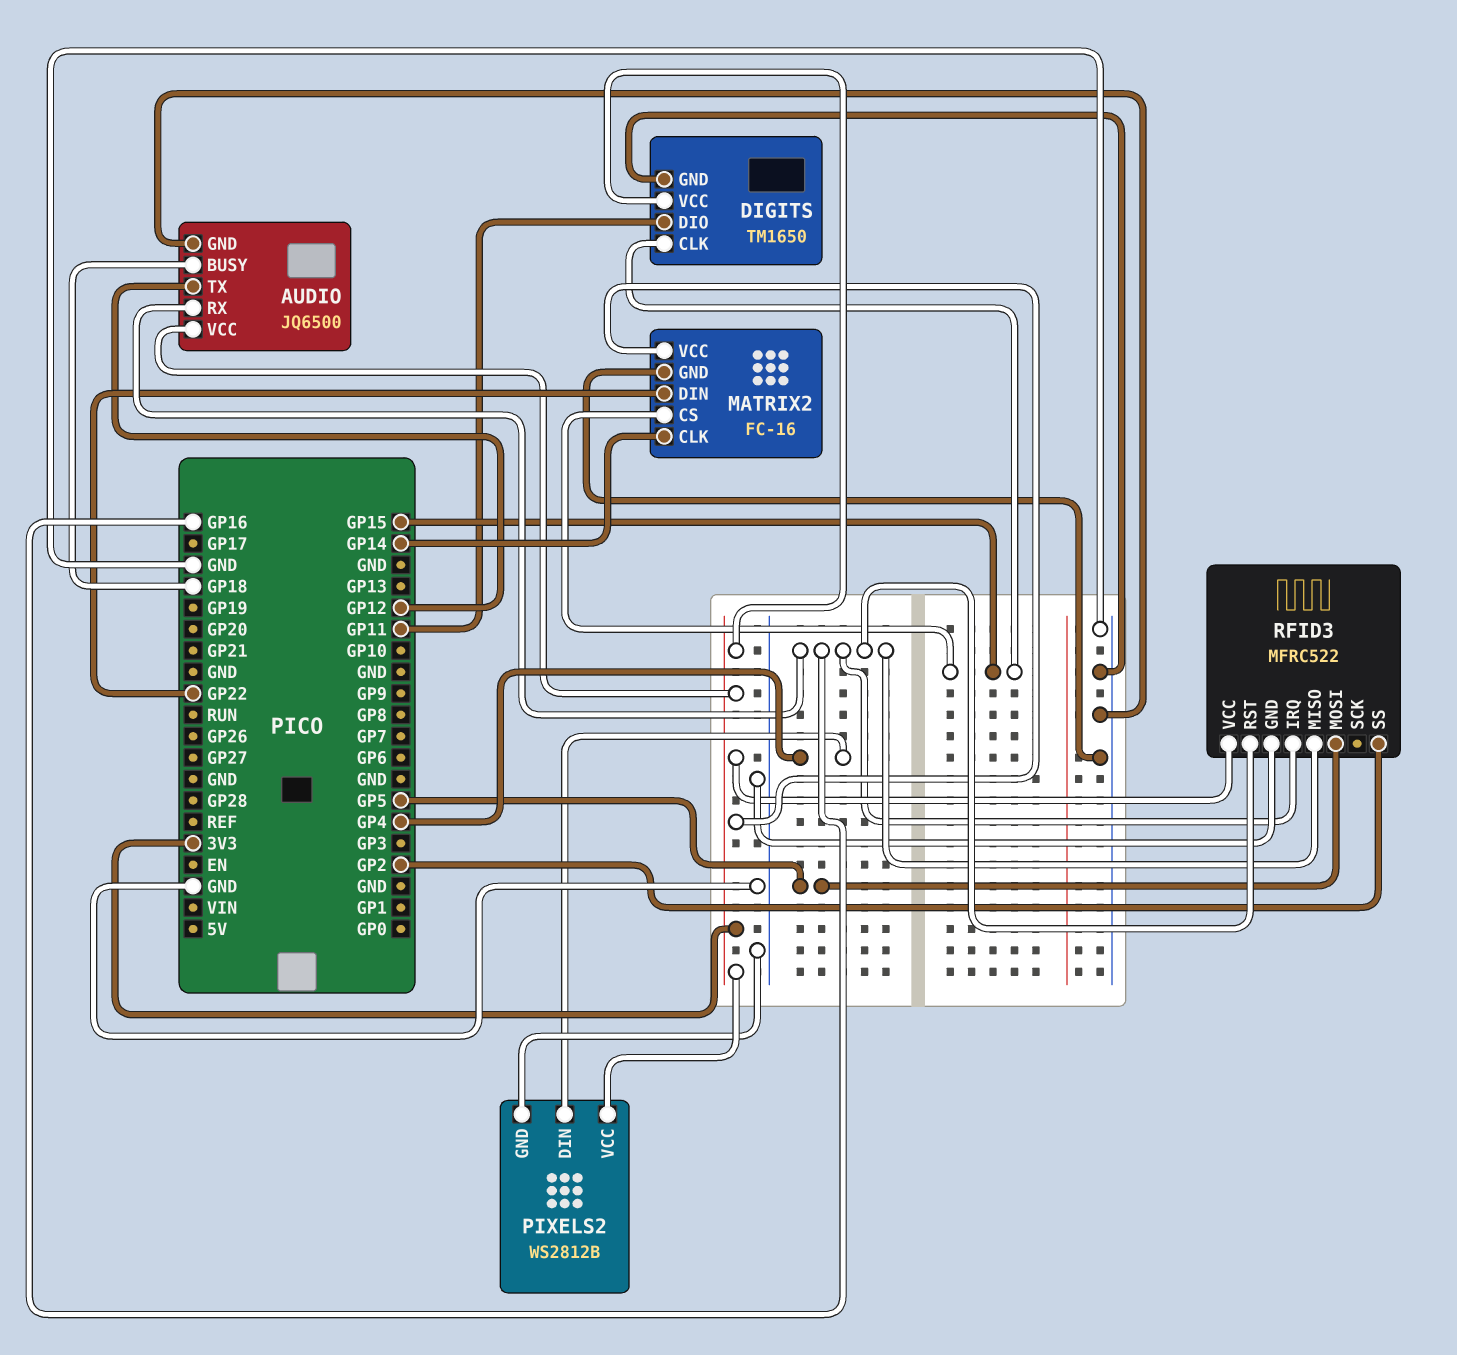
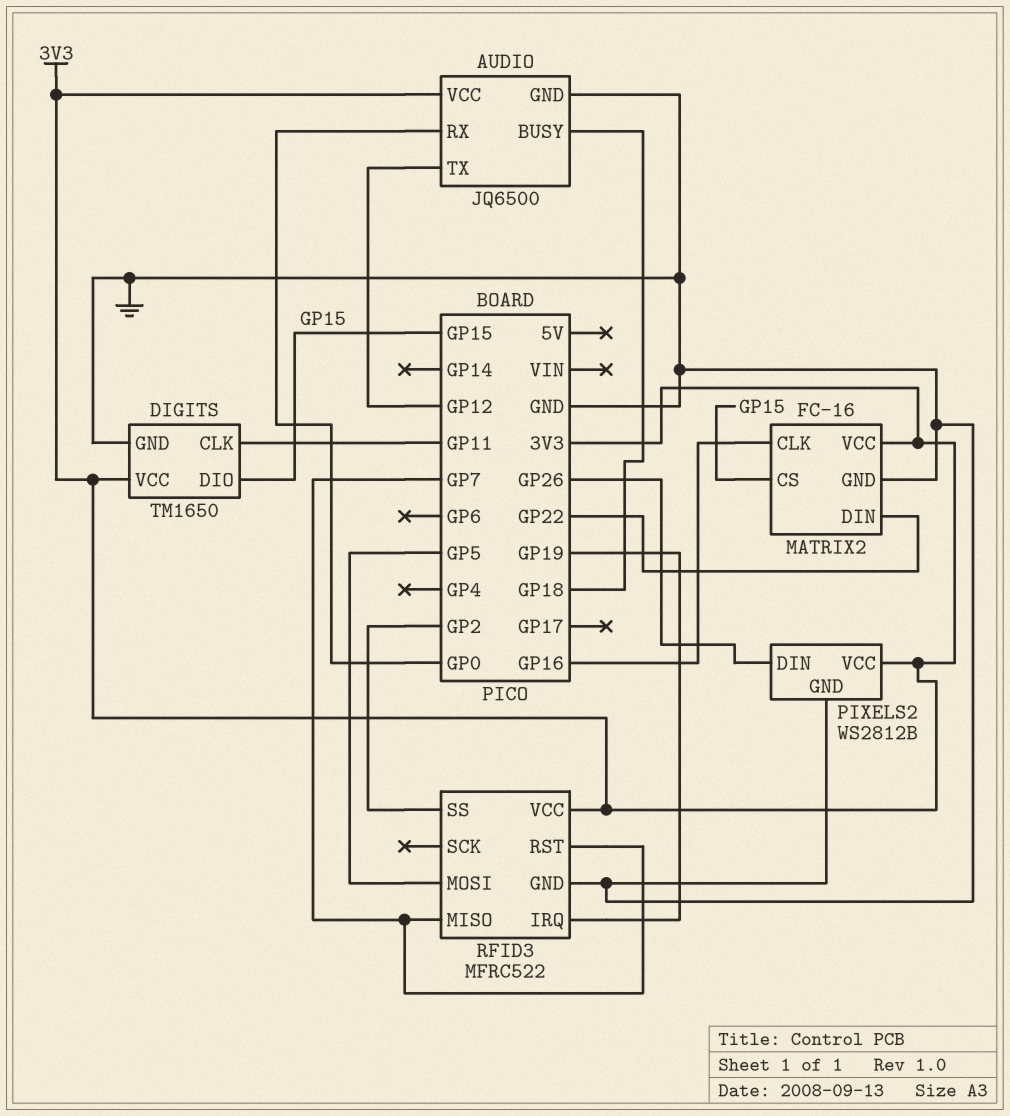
AUDIO pin RX: GP16 -> GP0
DIGITS pin CLK: GP15 -> GP11
DIGITS pin DIO: GP11 -> GP15
MATRIX2 pin CLK: GP14 -> GP16
PIXELS2 pin DIN: GP4 -> GP26
RFID3 pin IRQ: GP16 -> GP19
RFID3 pin MISO: GP16 -> GP7
RFID3 pin RST: GP16 -> GP7

